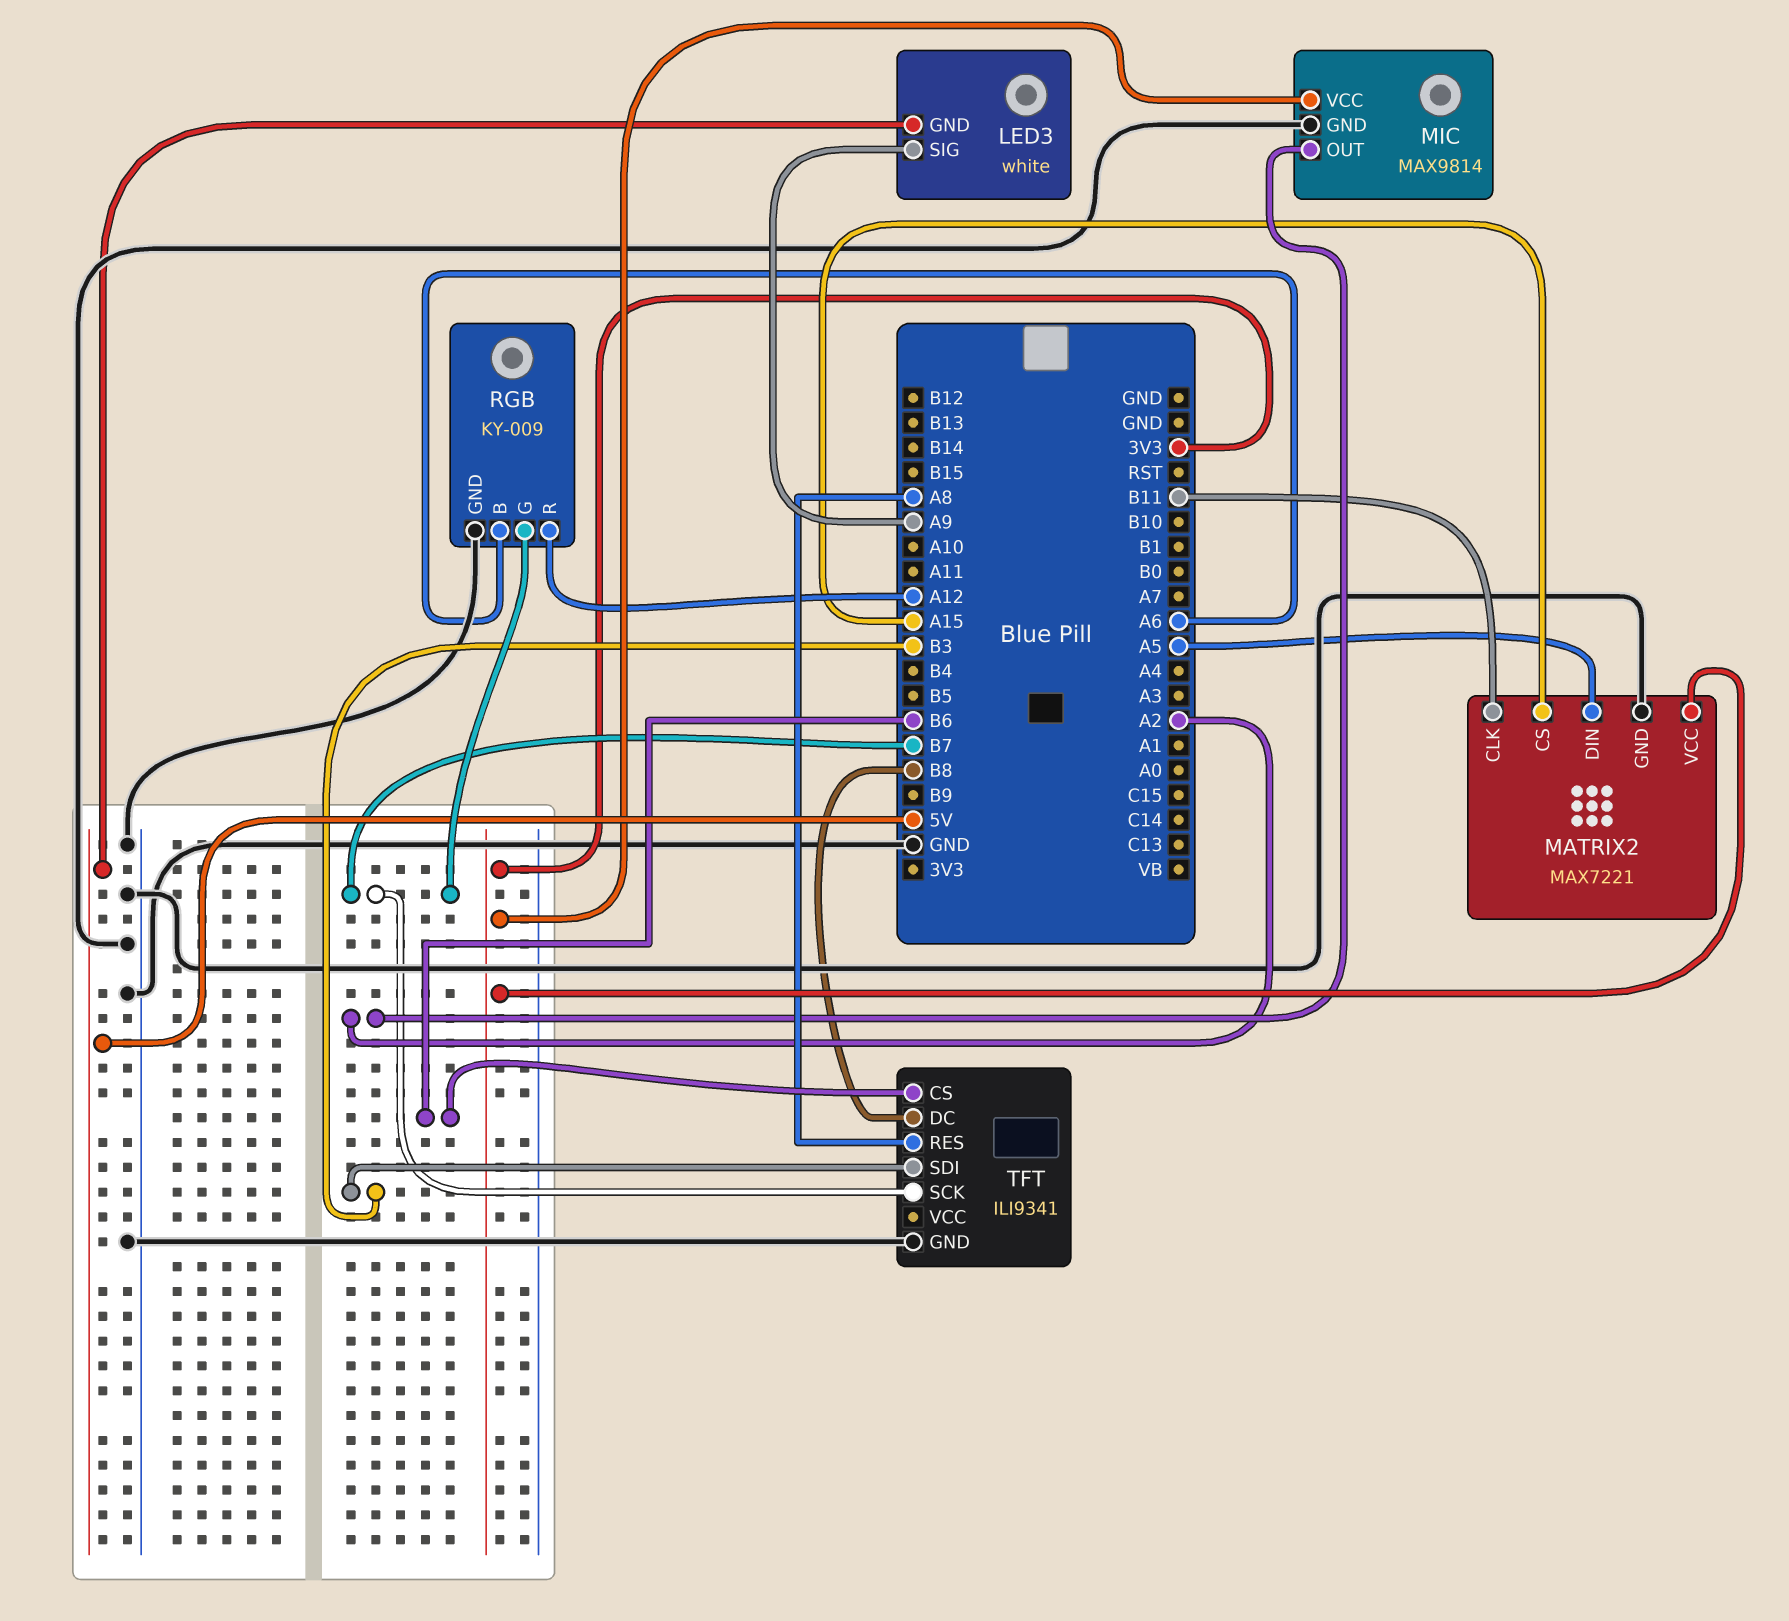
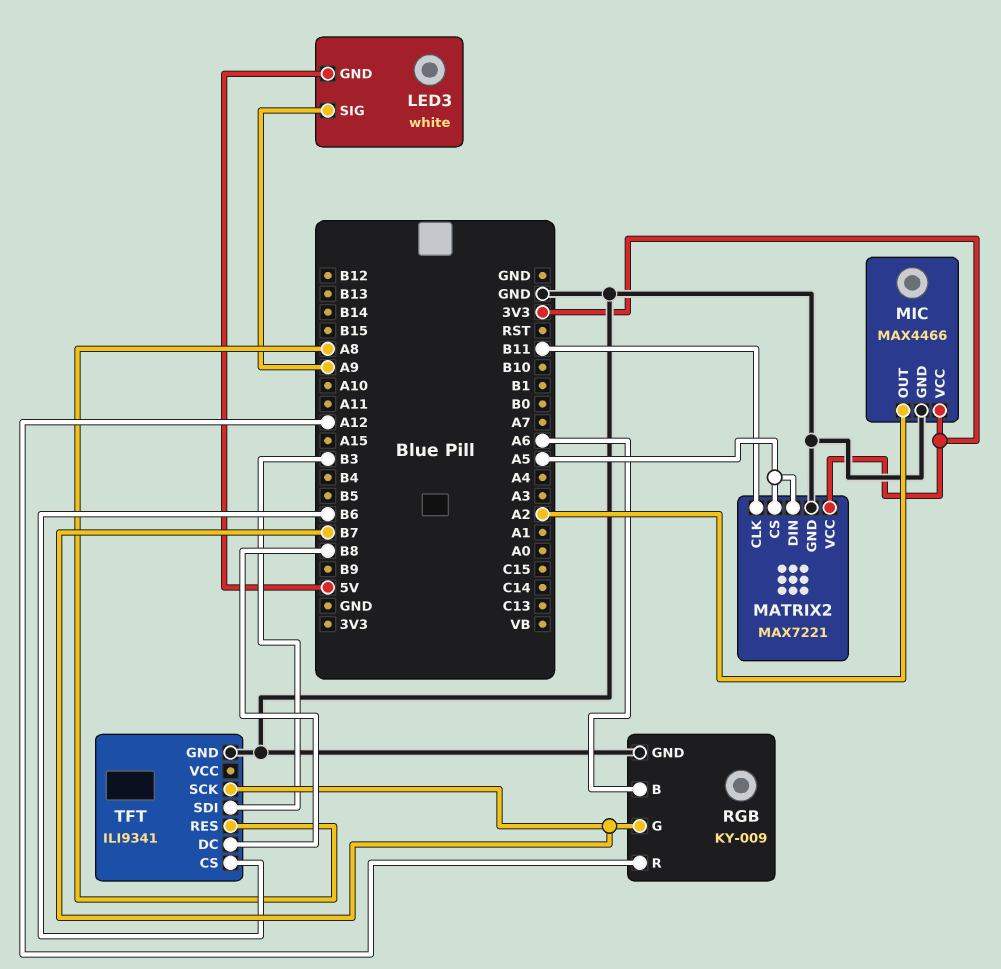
MATRIX2 pin CS: A15 -> A5
MIC: MAX9814 -> MAX4466

